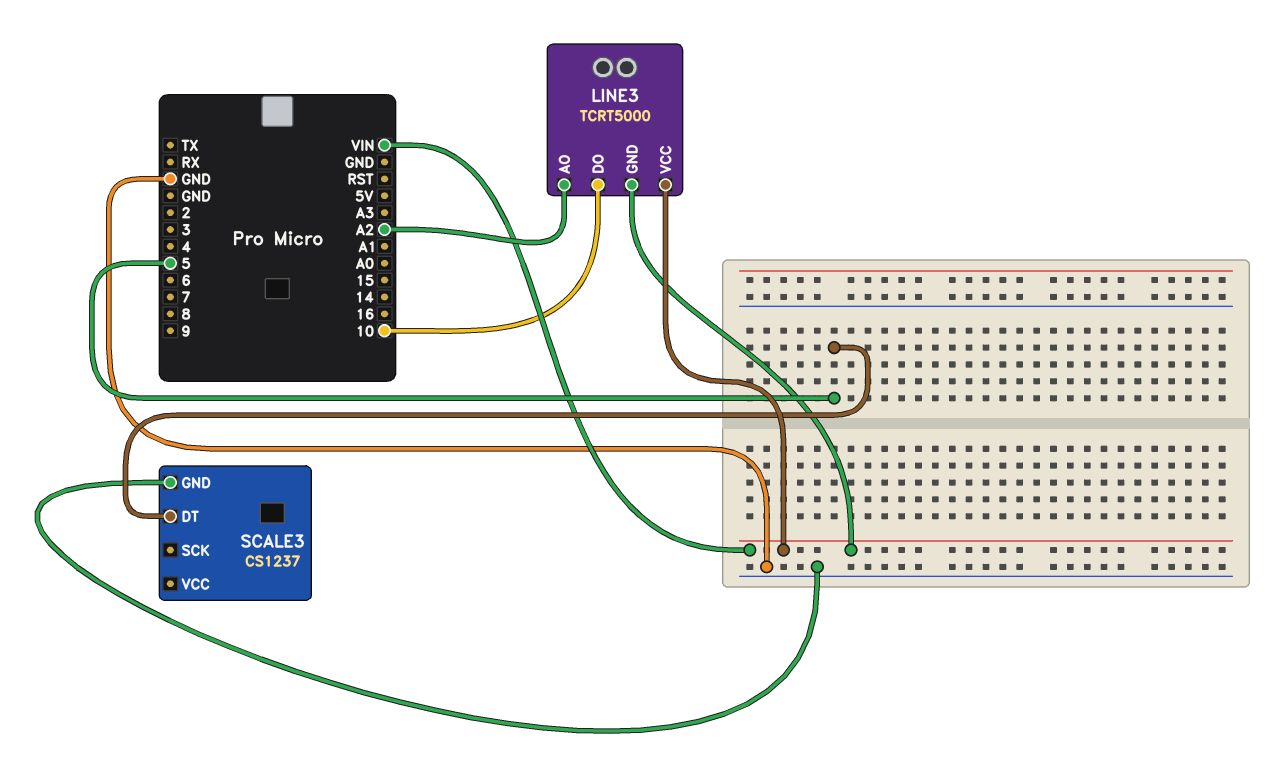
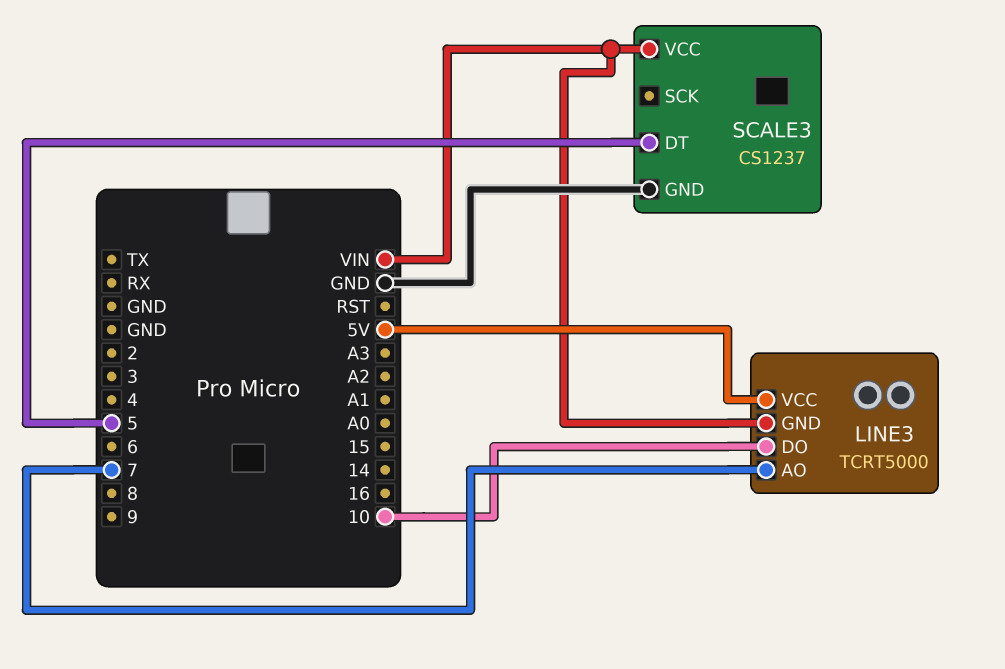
LINE3 pin AO: A2 -> 7
LINE3 pin VCC: VIN -> 5V
SCALE3 pin VCC: none -> VIN

